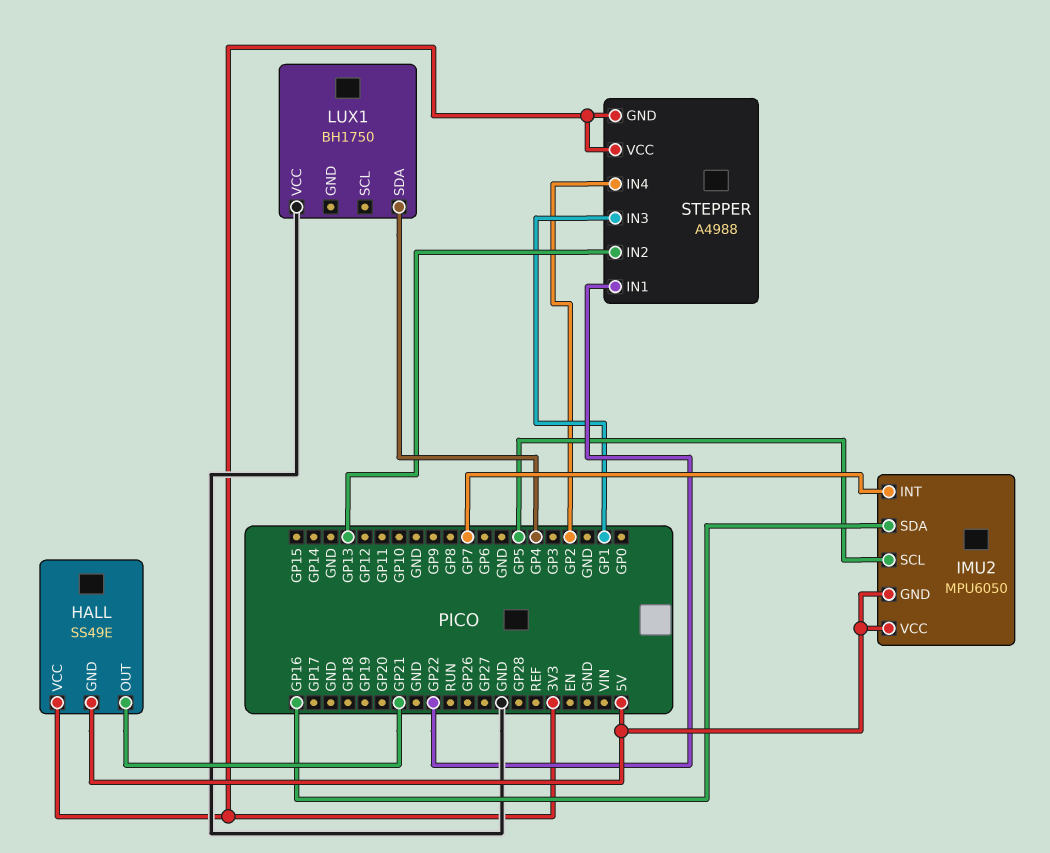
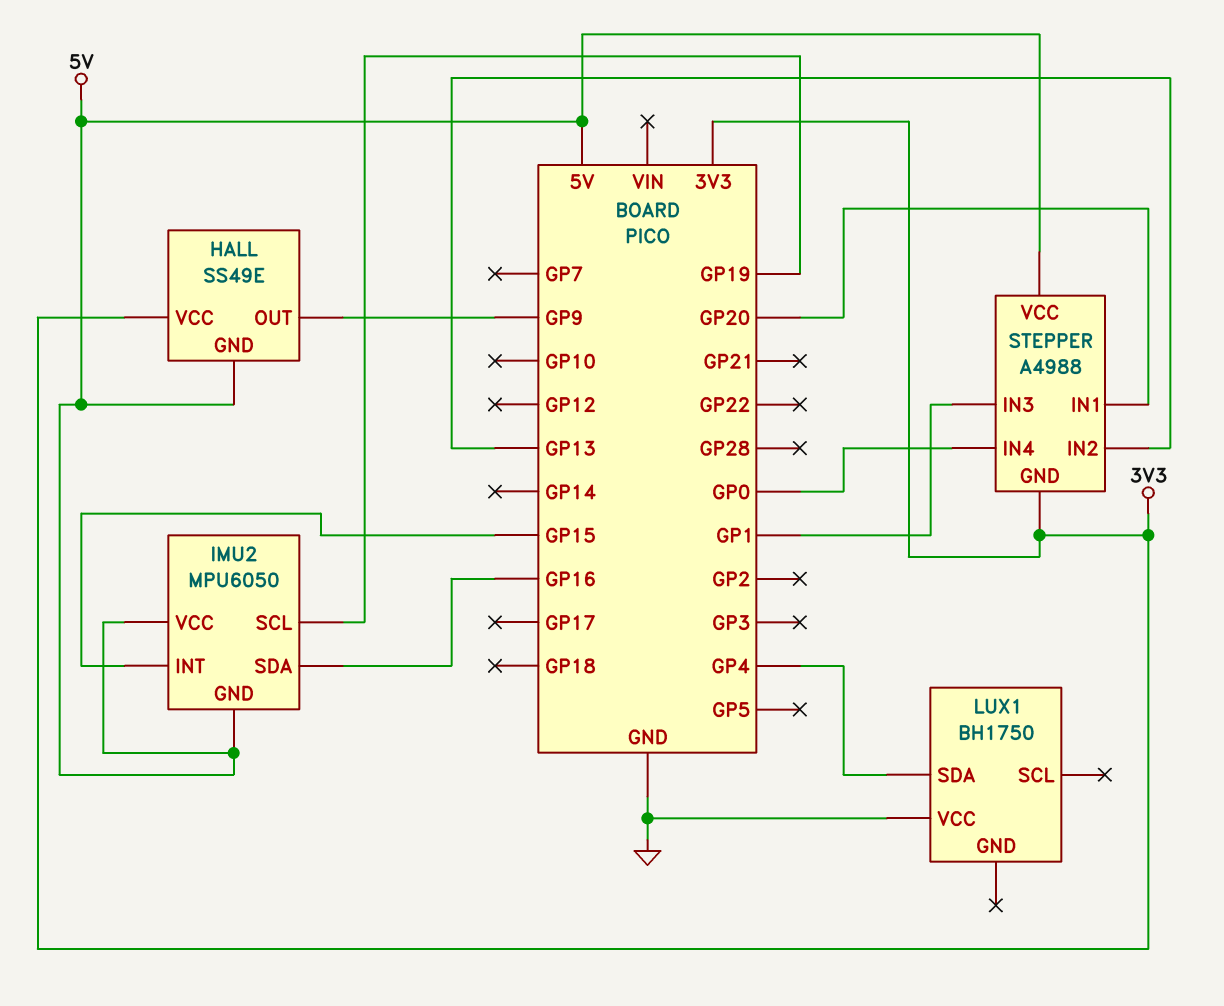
HALL pin OUT: GP21 -> GP9
IMU2 pin INT: GP7 -> GP15
IMU2 pin SCL: GP5 -> GP19
STEPPER pin IN1: GP22 -> GP20
STEPPER pin IN4: GP2 -> GP0
STEPPER pin VCC: 3V3 -> 5V

